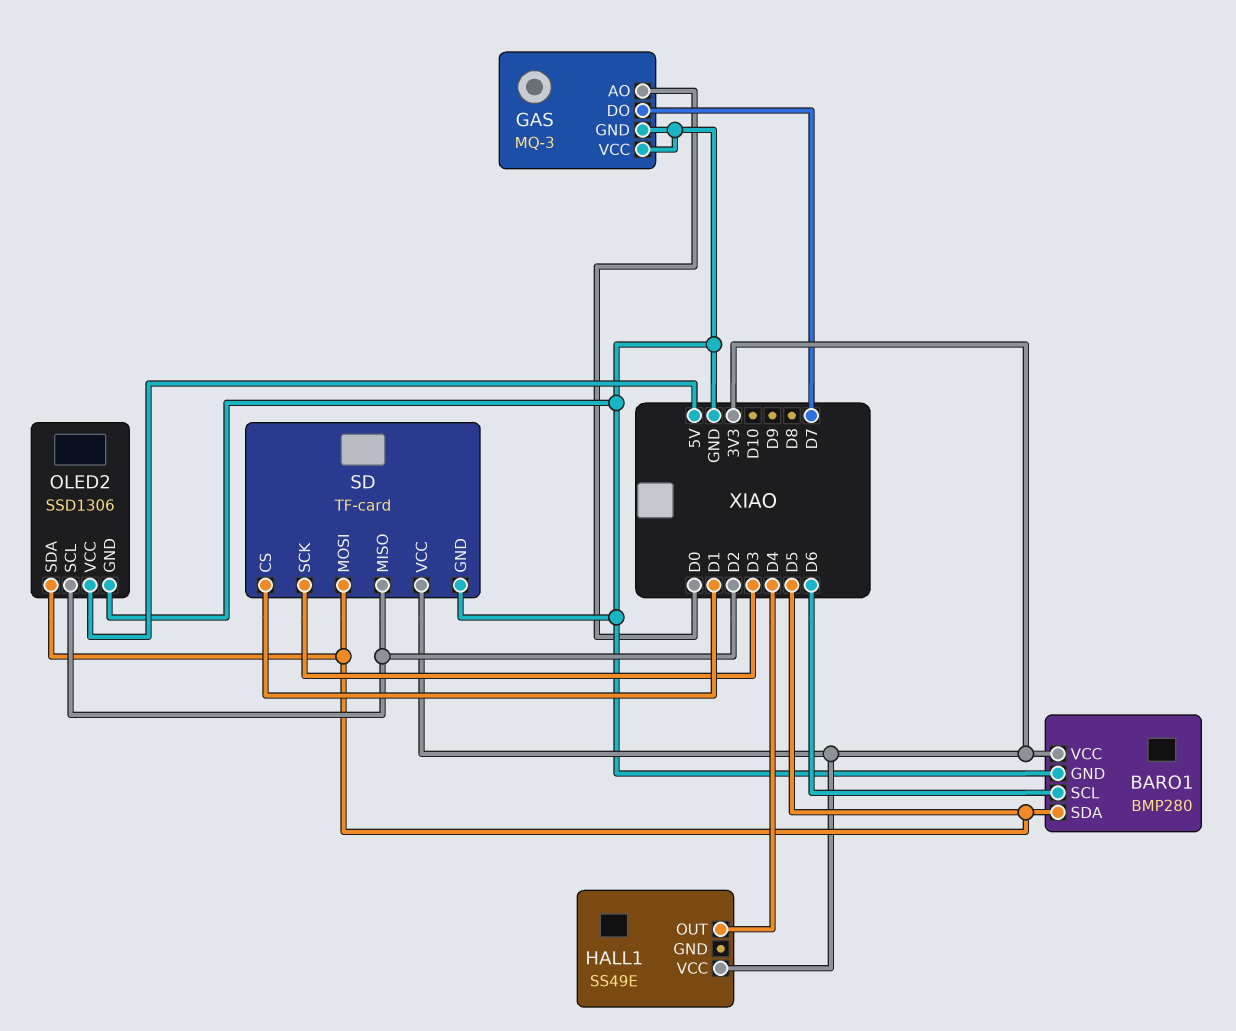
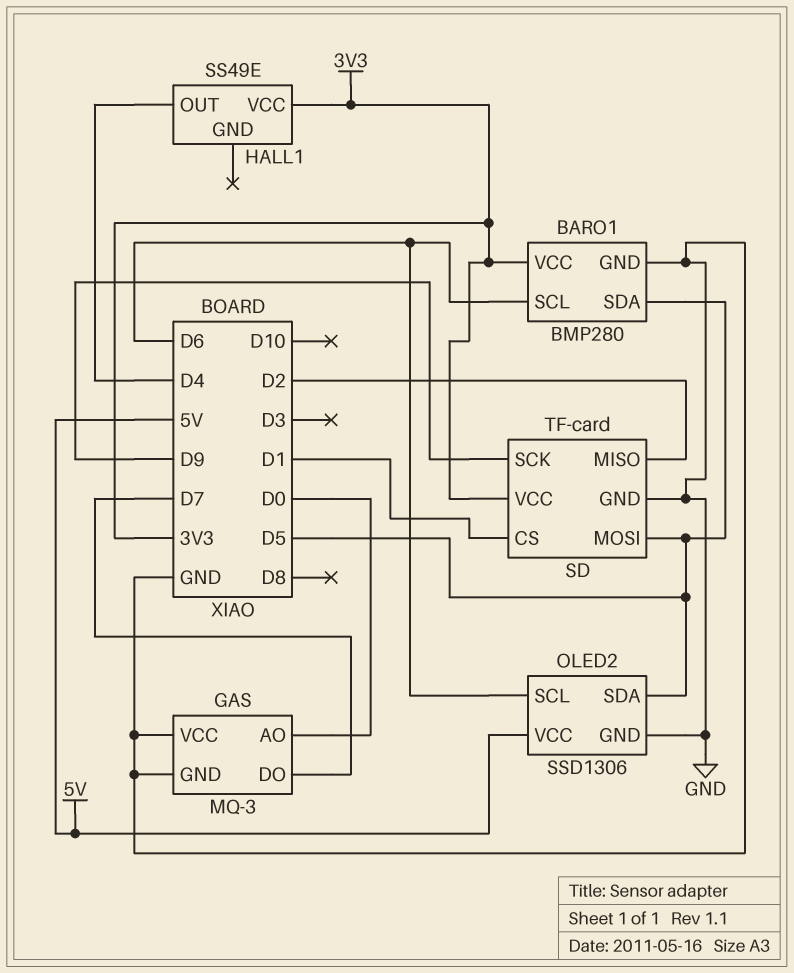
OLED2 pin SCL: D2 -> D6
SD pin SCK: D3 -> D9

